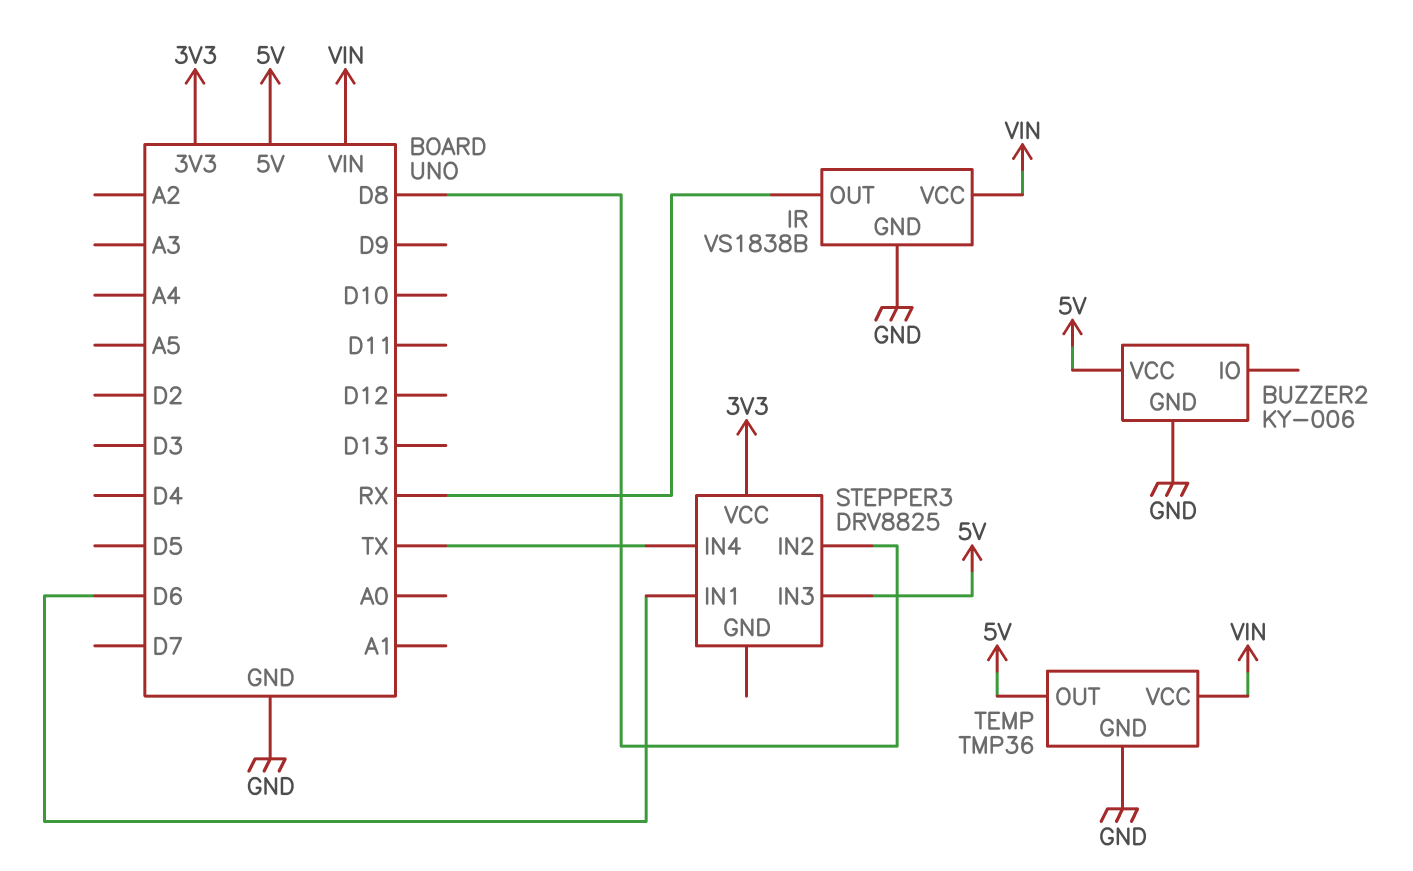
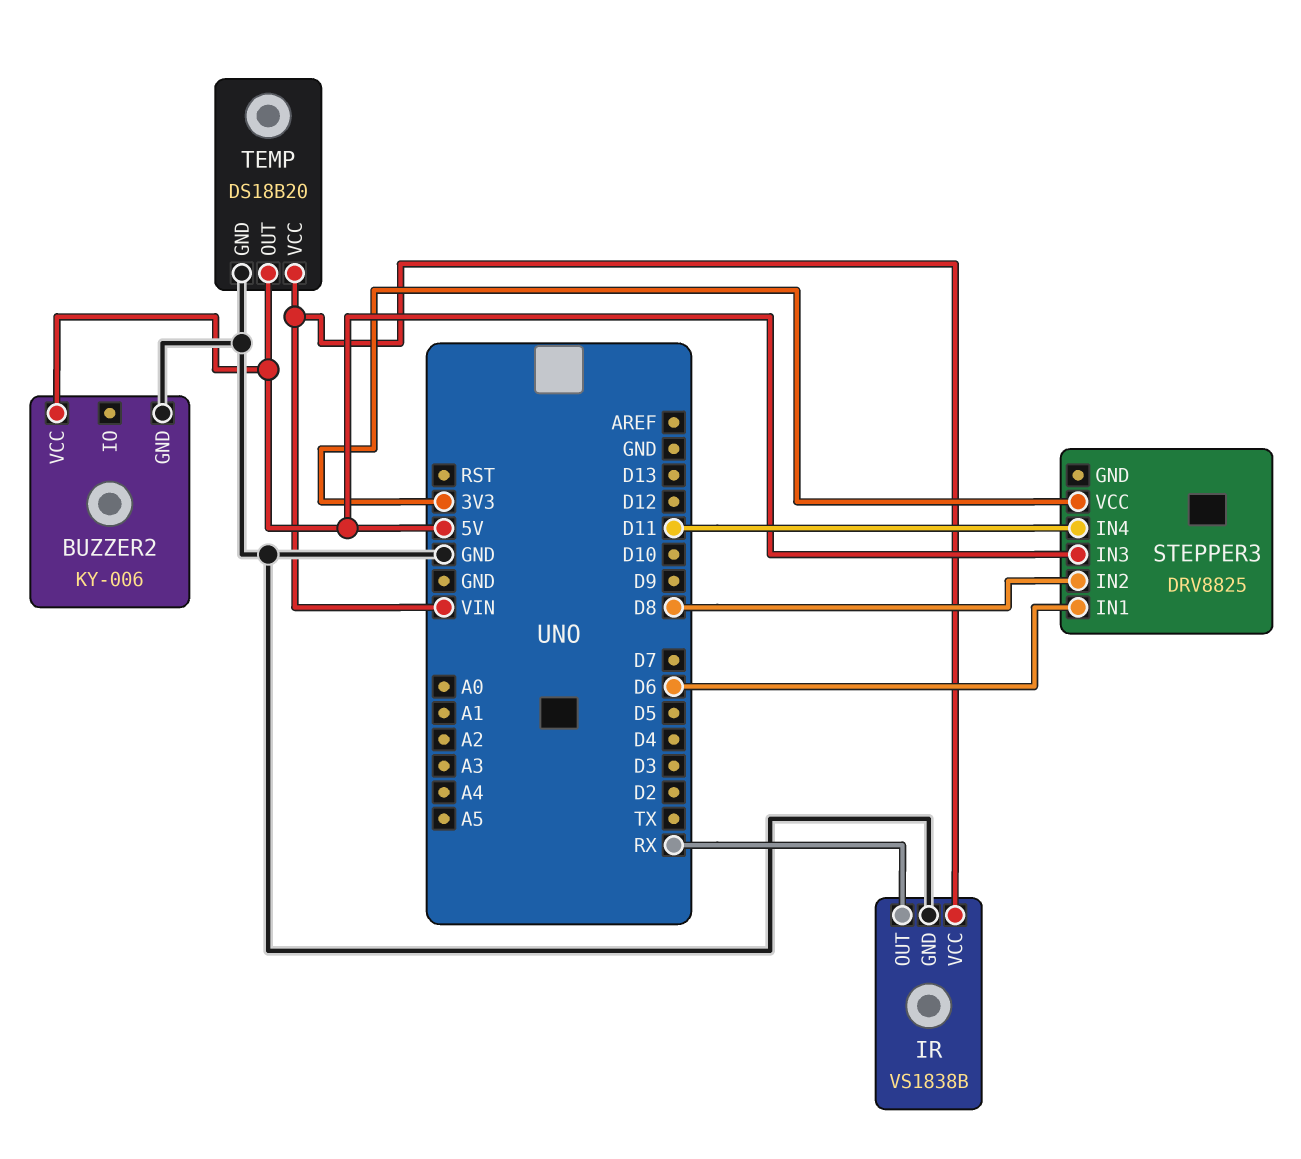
STEPPER3 pin IN4: TX -> D11
TEMP: TMP36 -> DS18B20

